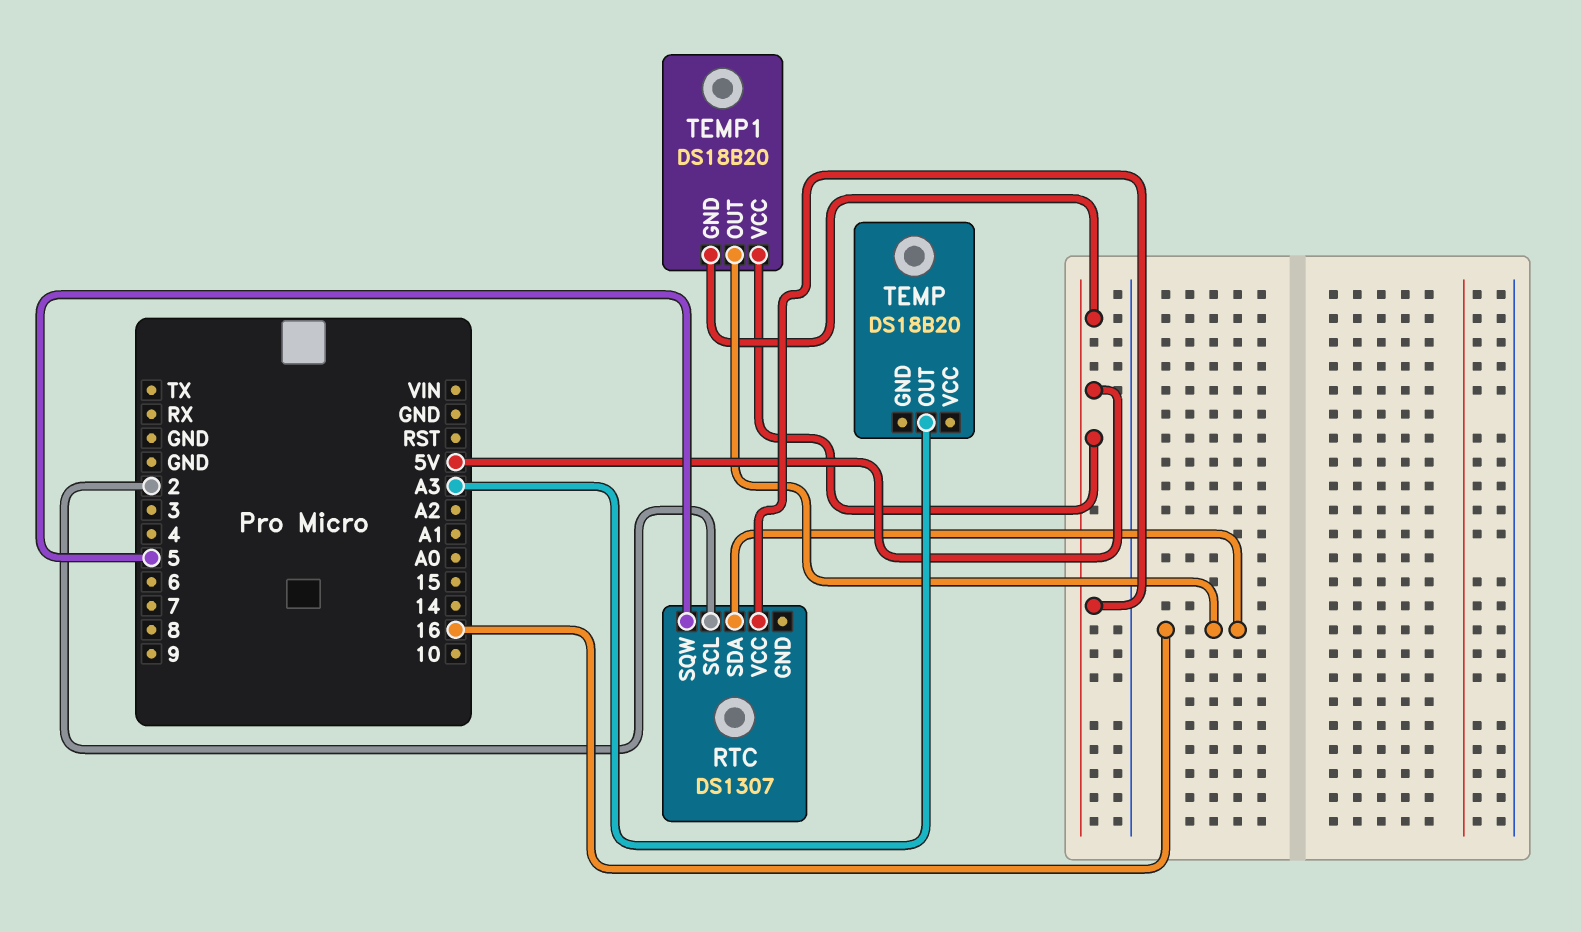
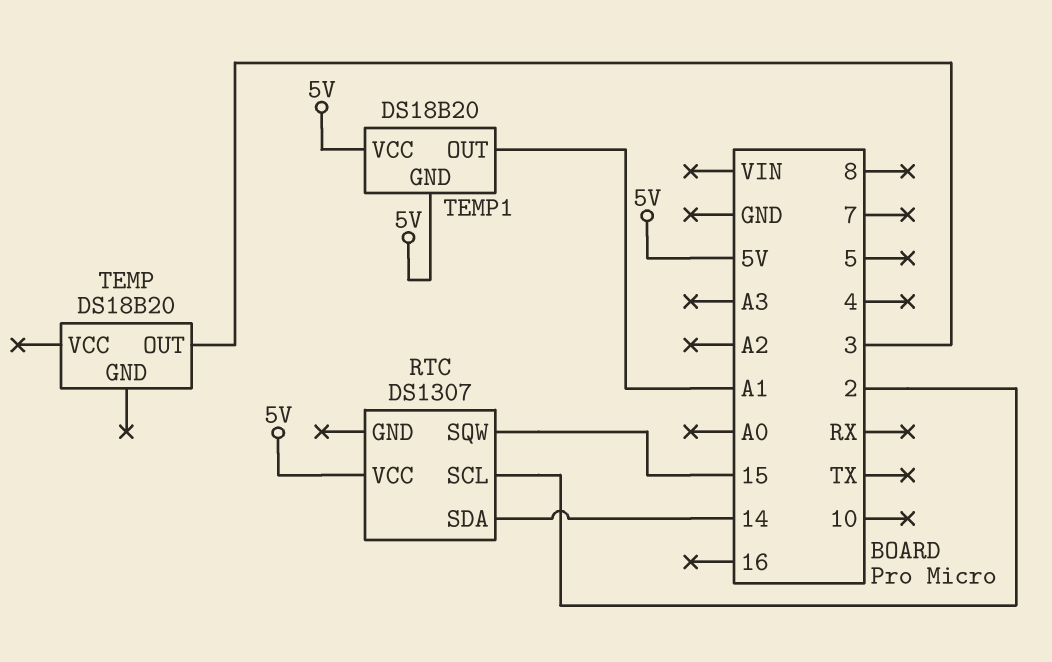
RTC pin SDA: 16 -> 14
RTC pin SQW: 5 -> 15
TEMP pin OUT: A3 -> 3
TEMP1 pin OUT: 16 -> A1

